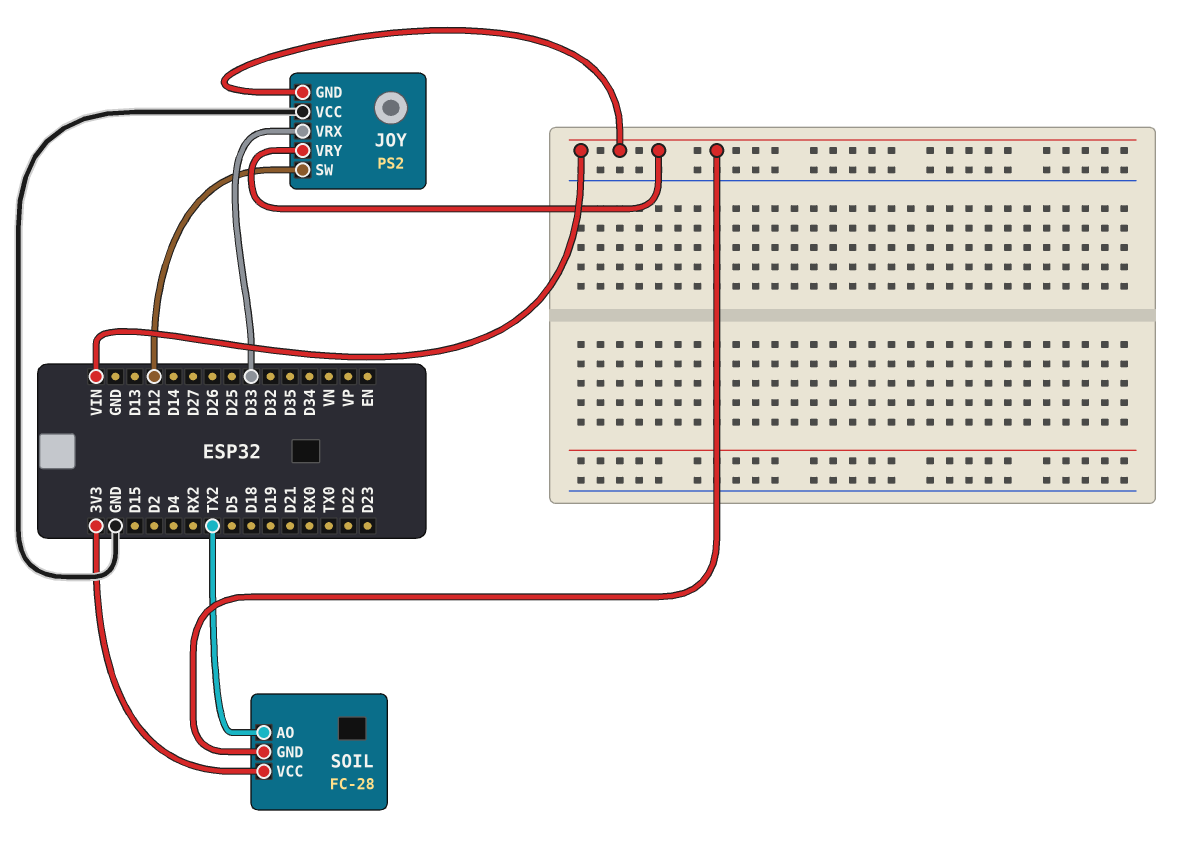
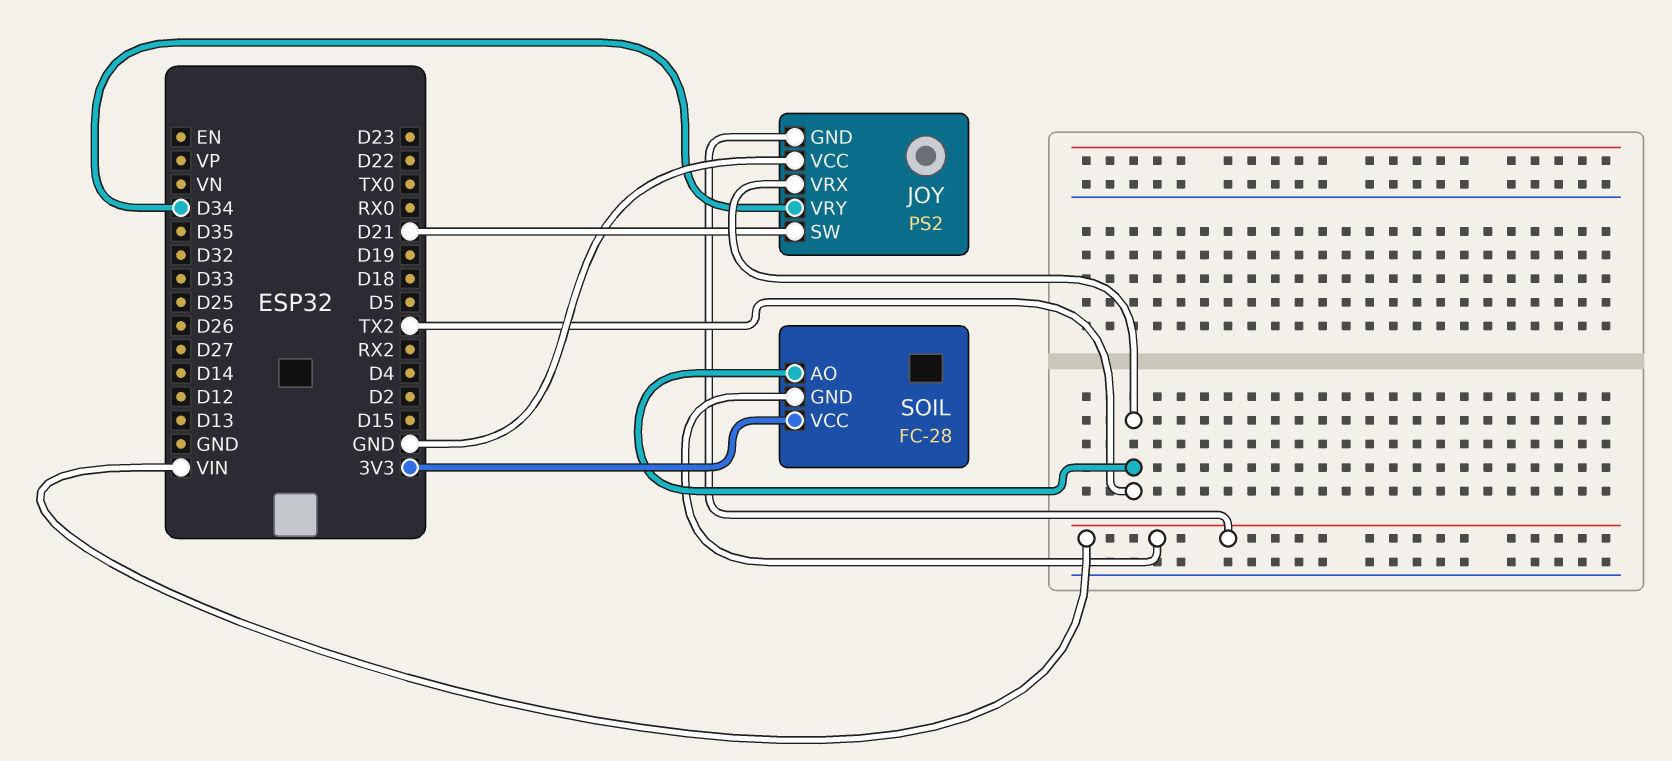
JOY pin SW: D12 -> D21
JOY pin VRX: D33 -> TX2
JOY pin VRY: VIN -> D34

